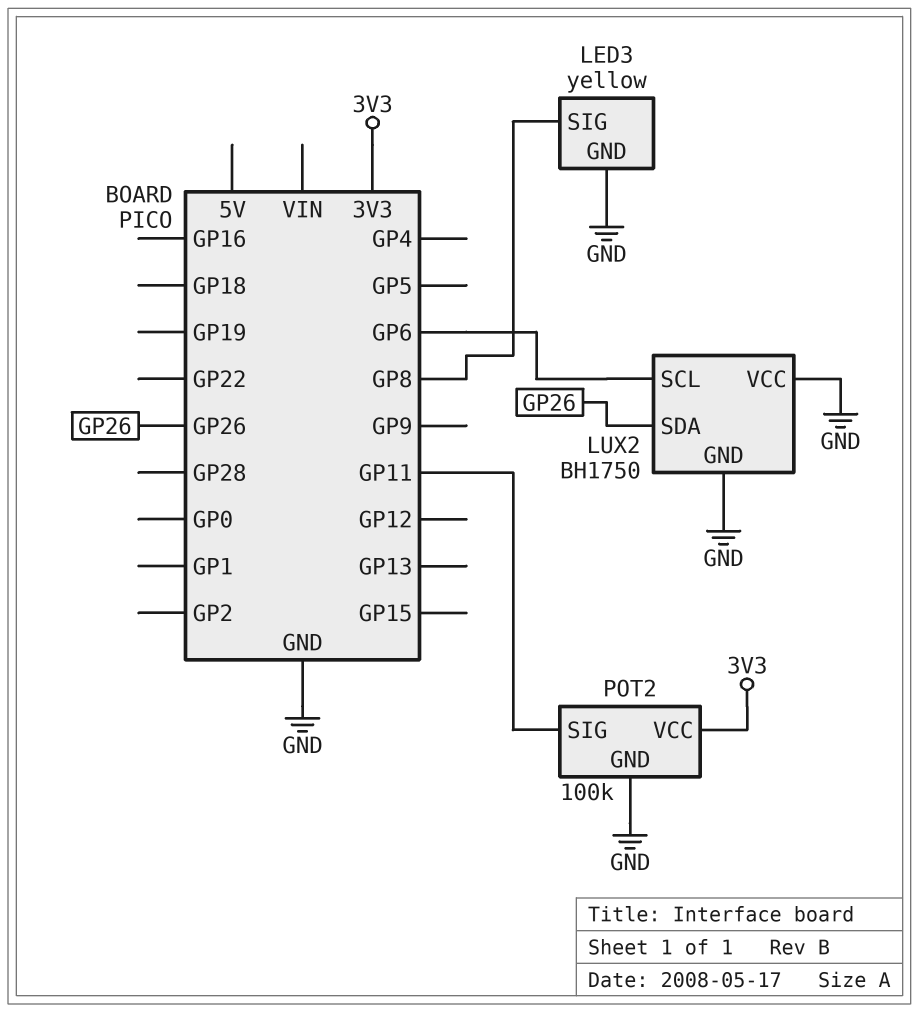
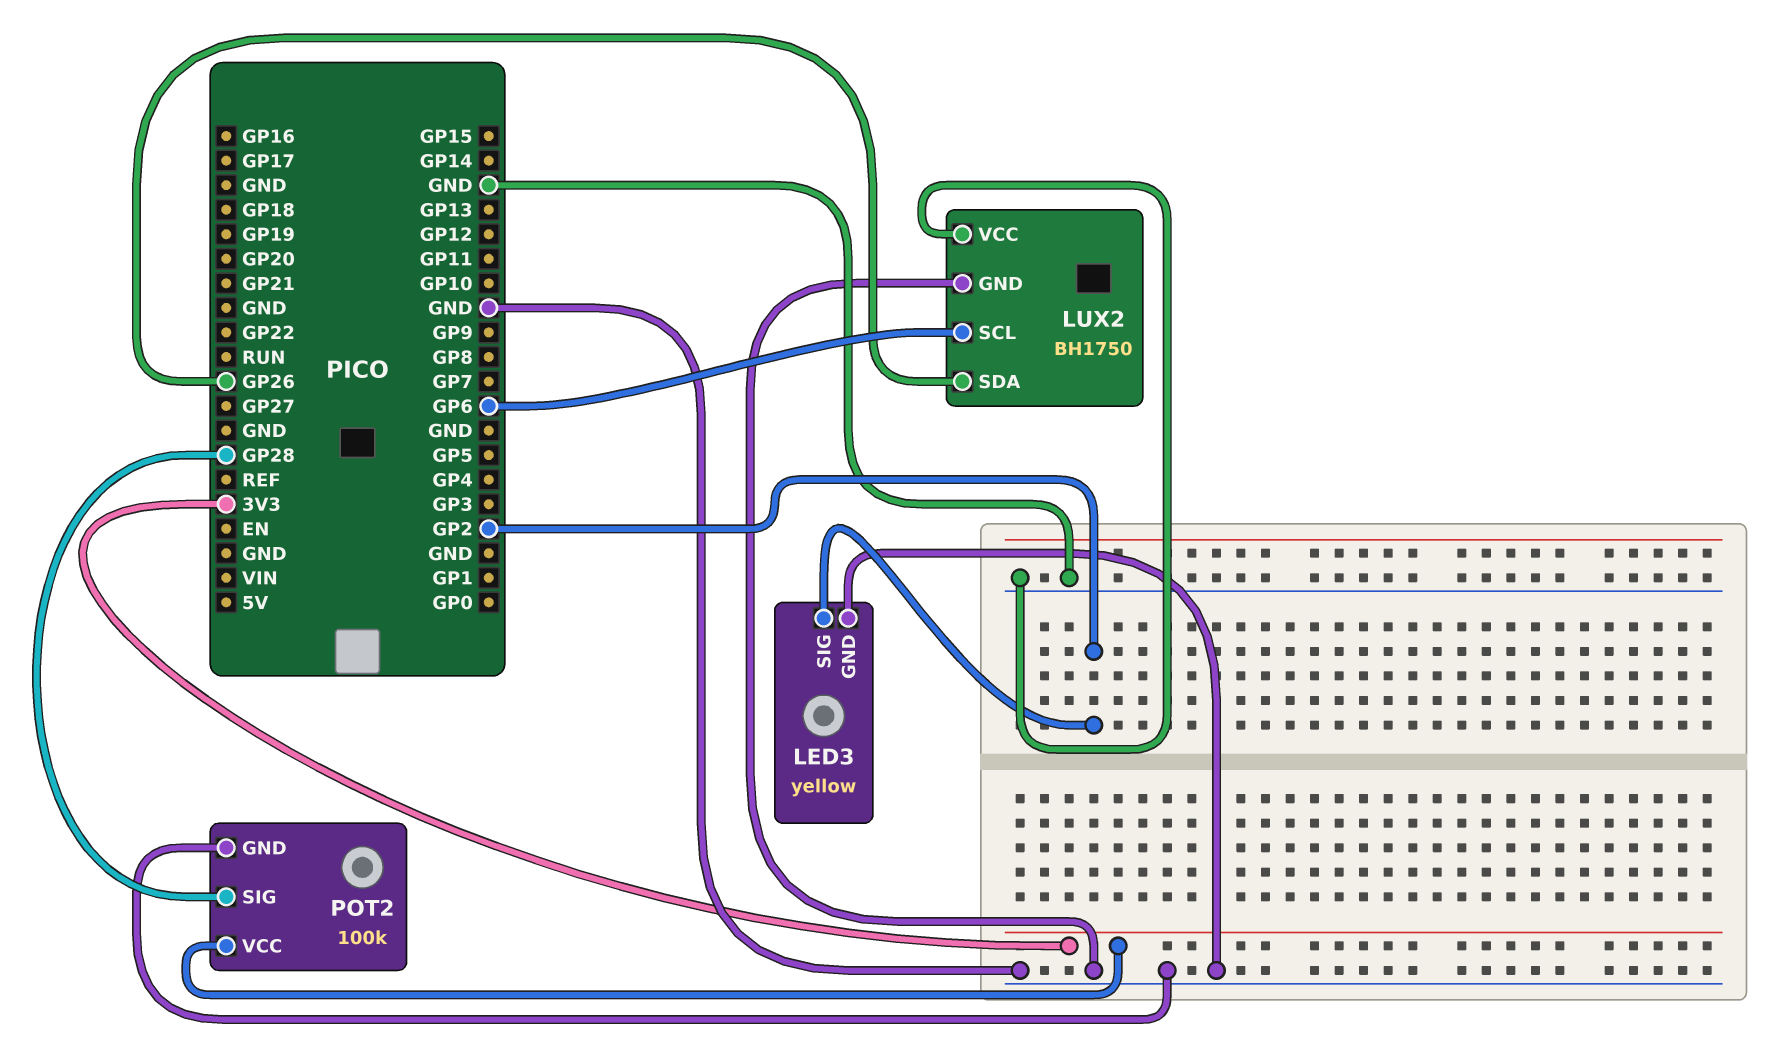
LED3 pin SIG: GP8 -> GP2
POT2 pin SIG: GP11 -> GP28

